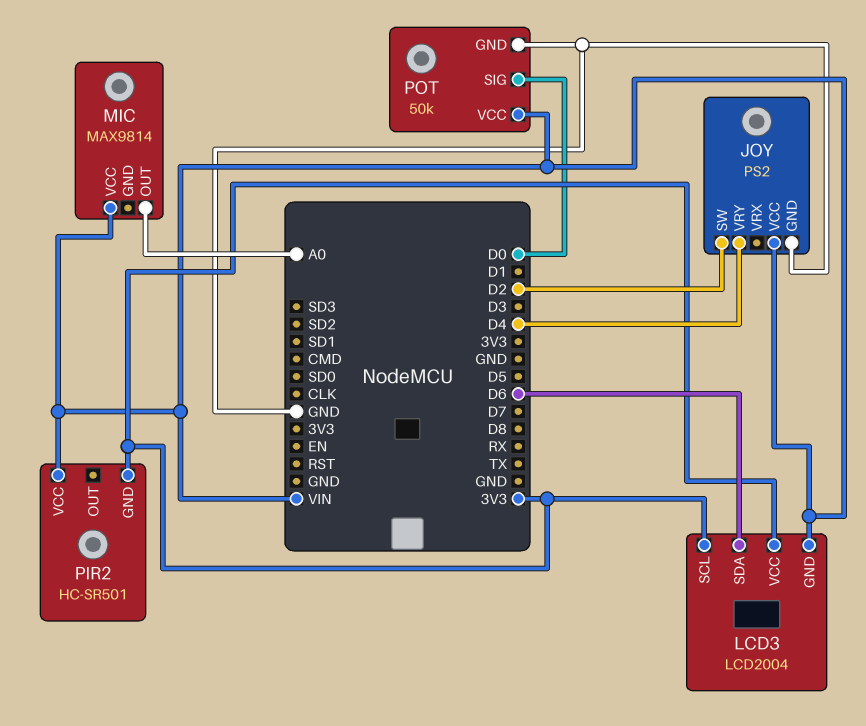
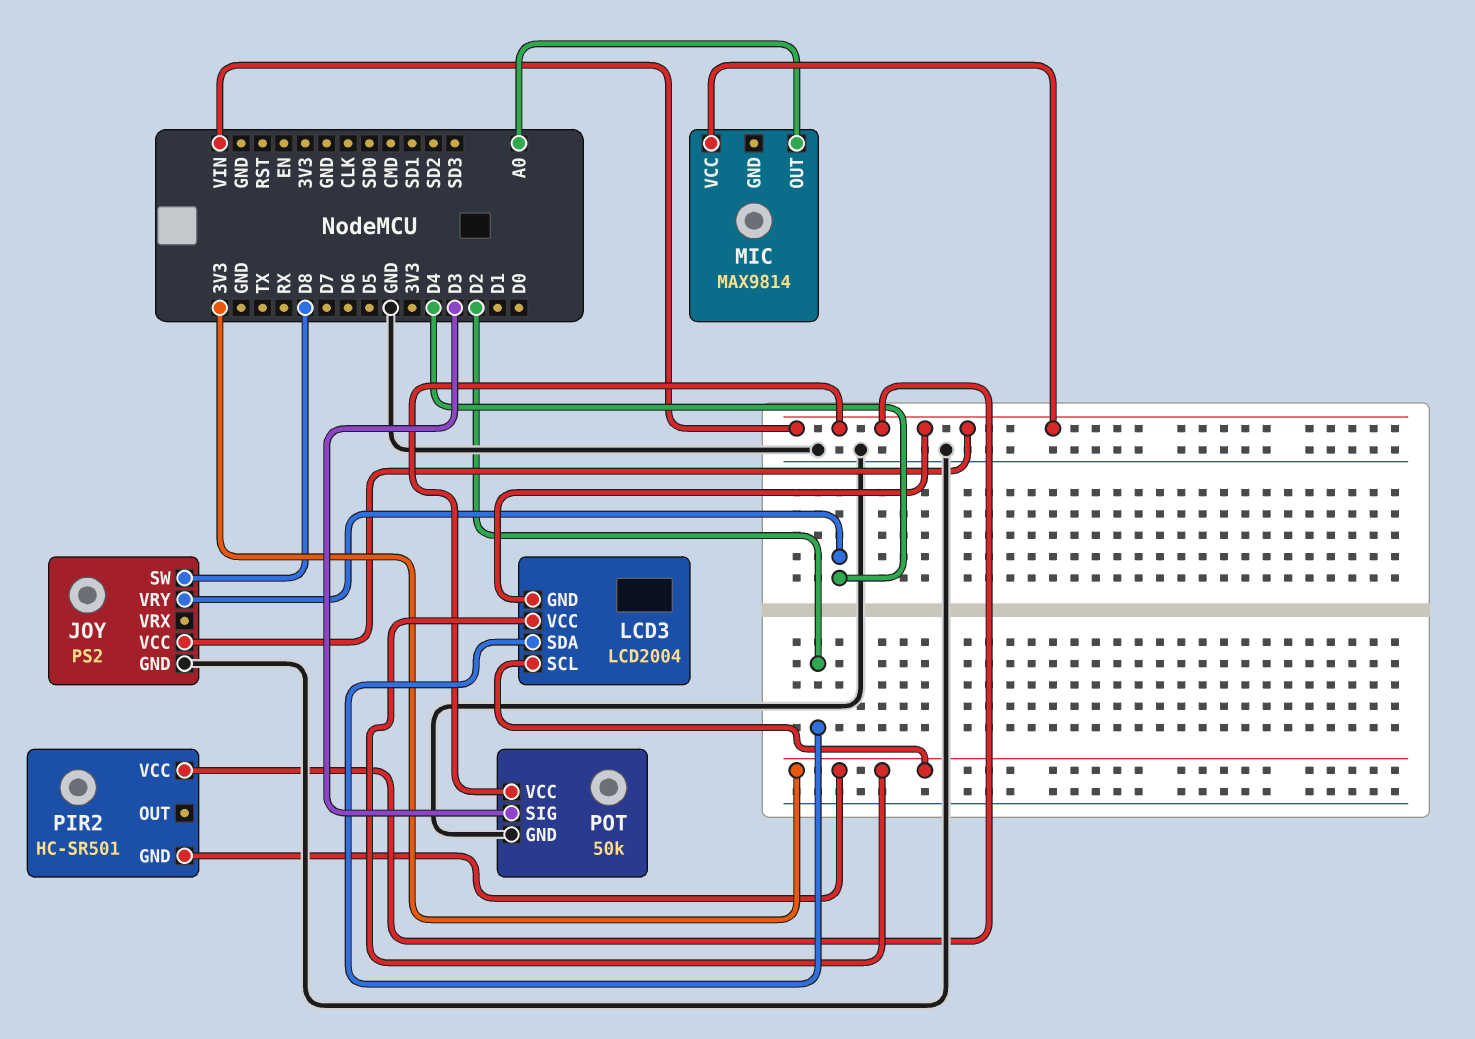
JOY pin SW: D2 -> D8
LCD3 pin SDA: D6 -> D2
POT pin SIG: D0 -> D3

